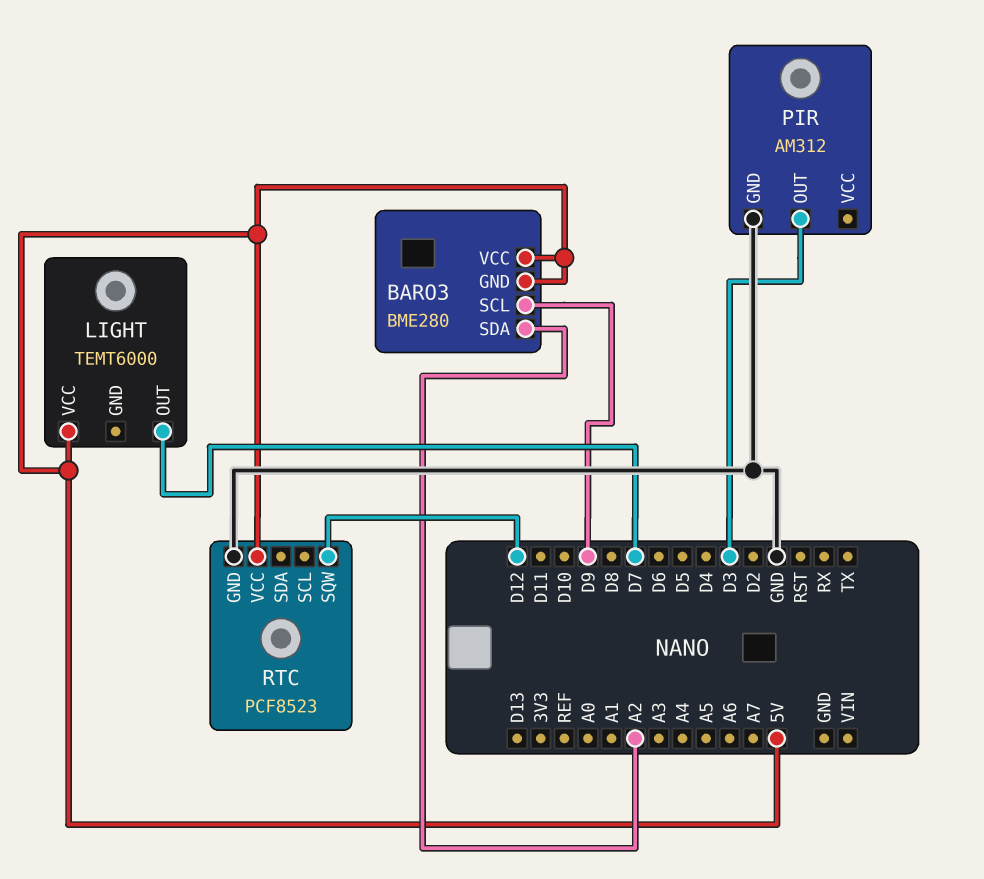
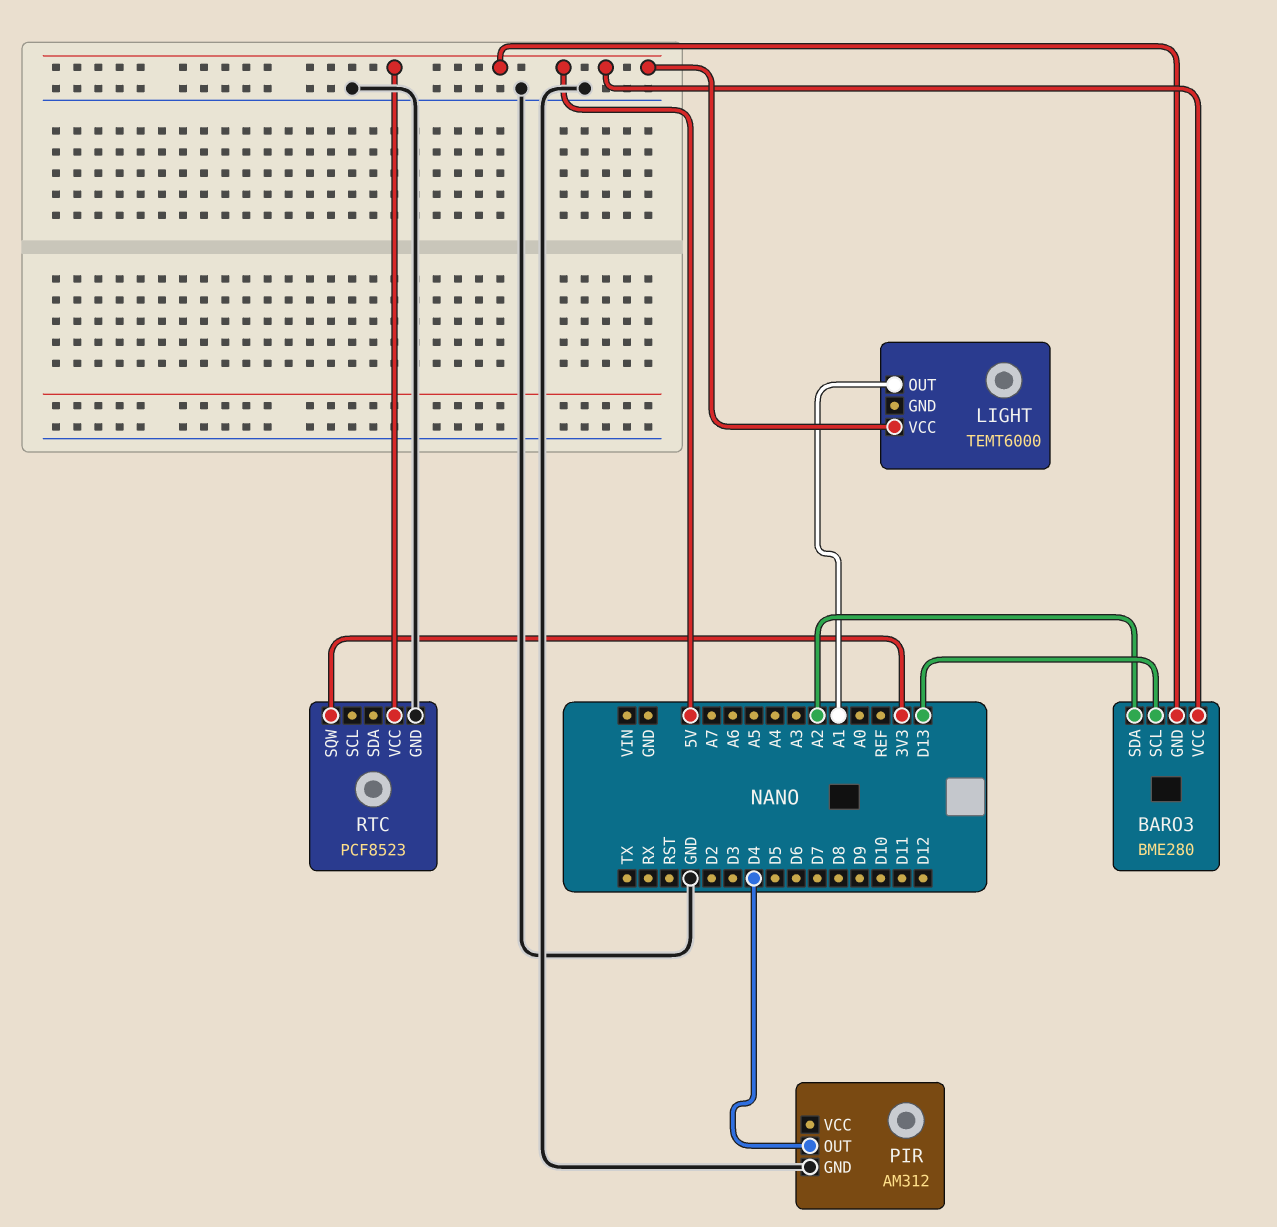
BARO3 pin SCL: D9 -> D13
LIGHT pin OUT: D7 -> A1
PIR pin OUT: D3 -> D4
RTC pin SQW: D12 -> 3V3

